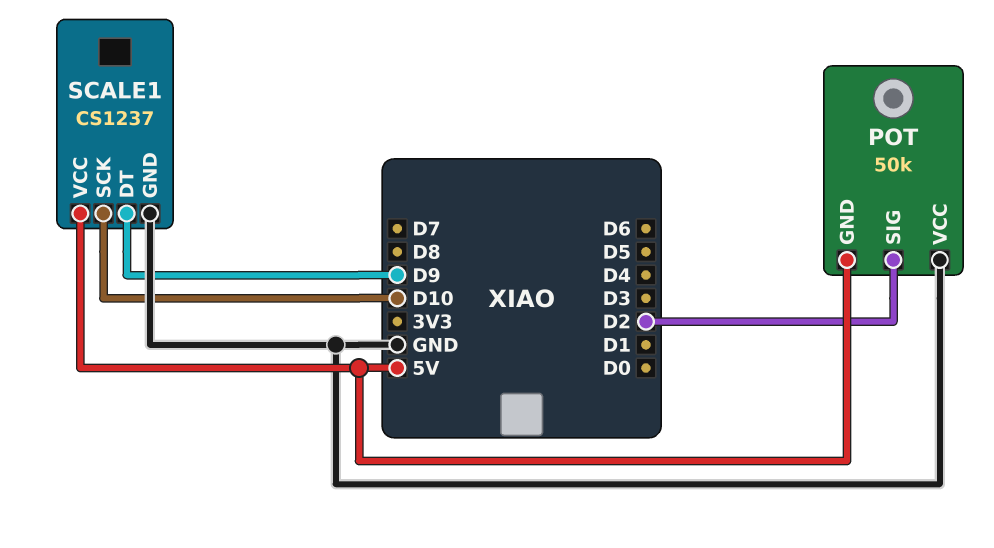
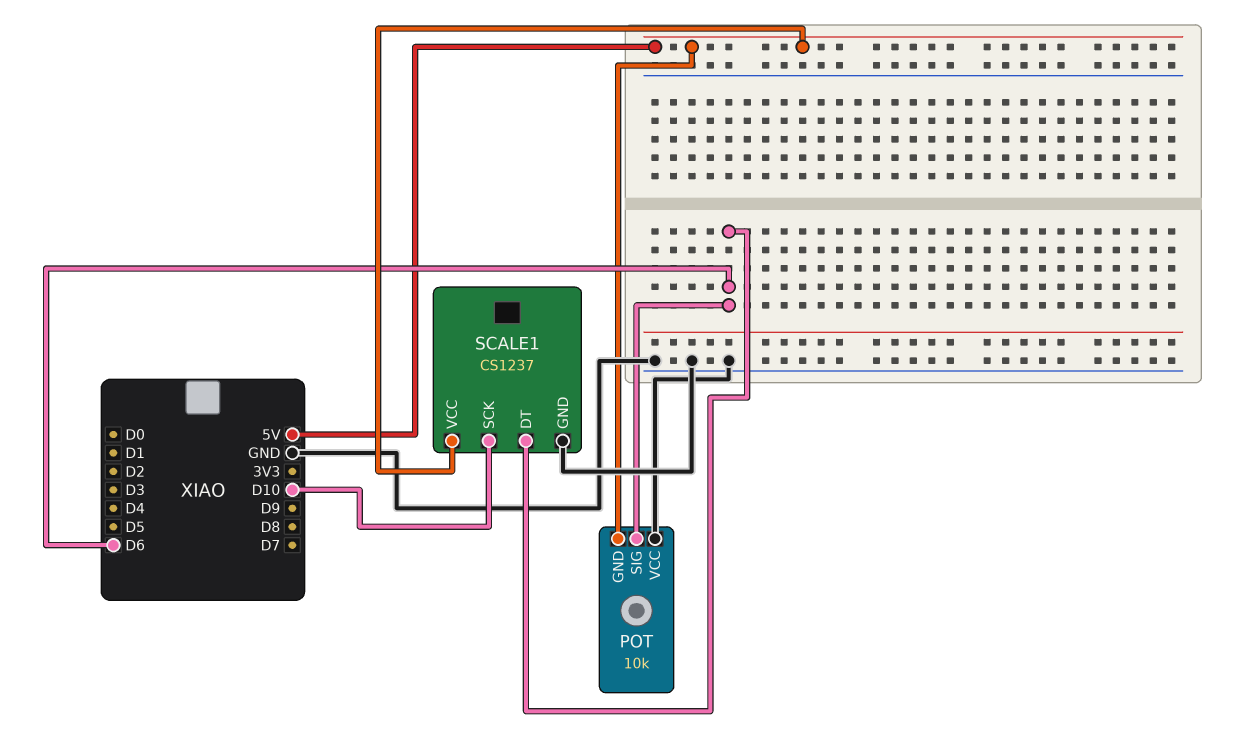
POT: 50k -> 10k
POT pin SIG: D2 -> D6
SCALE1 pin DT: D9 -> D6

